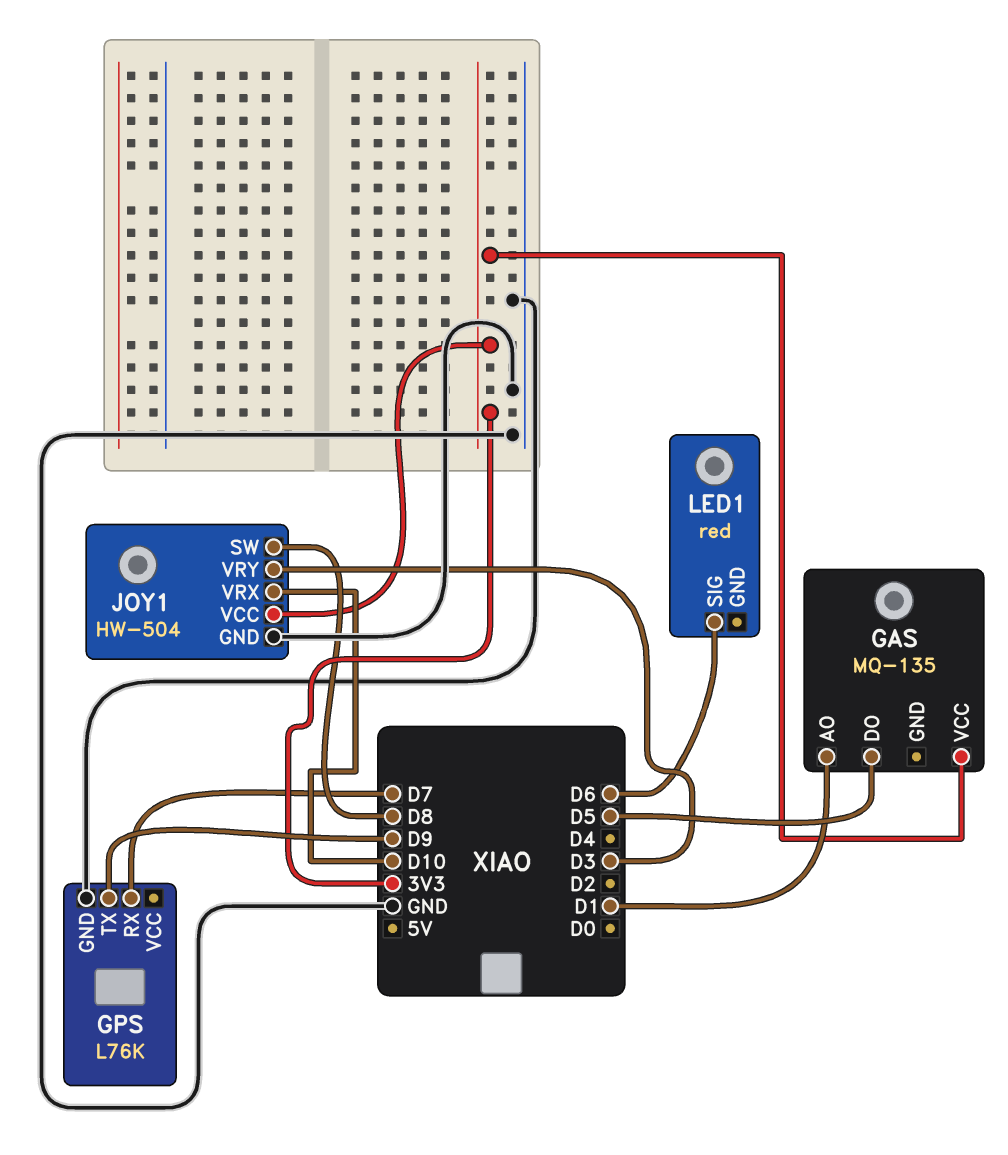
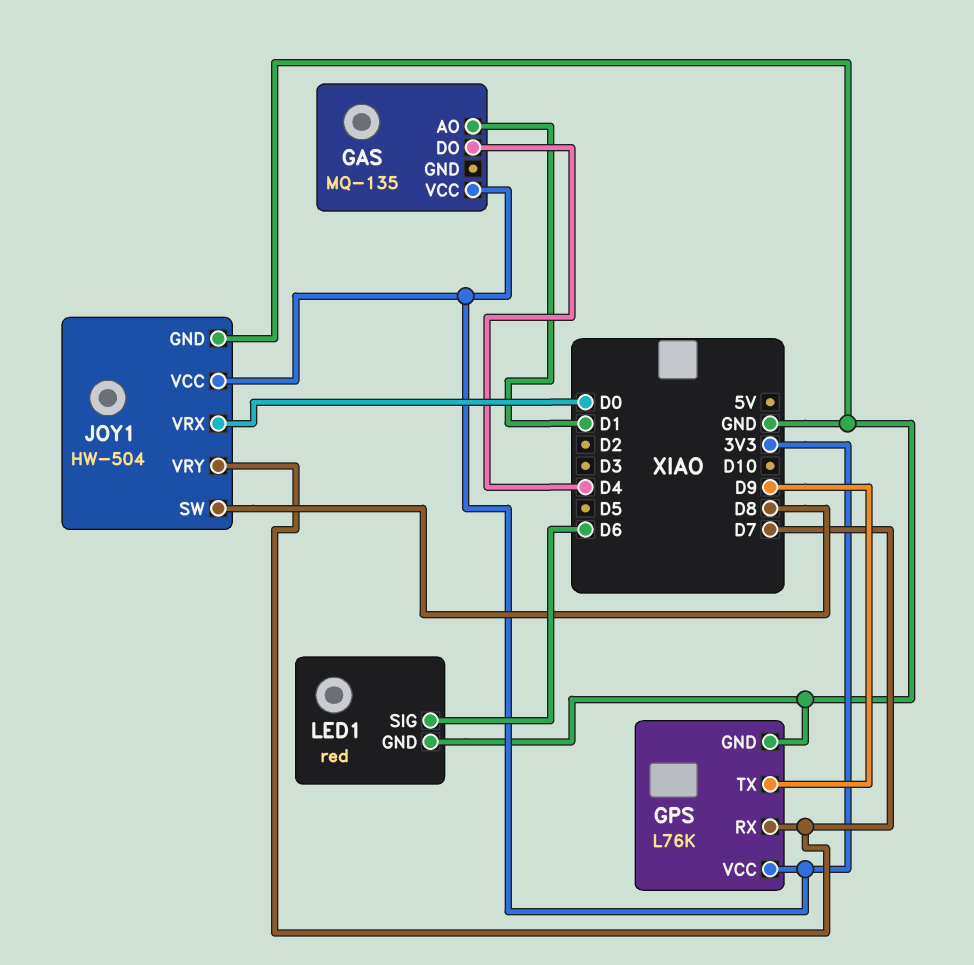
GAS pin DO: D5 -> D4
GPS pin VCC: none -> 3V3
JOY1 pin VRX: D10 -> D0
JOY1 pin VRY: D3 -> D7
LED1 pin GND: none -> GND

